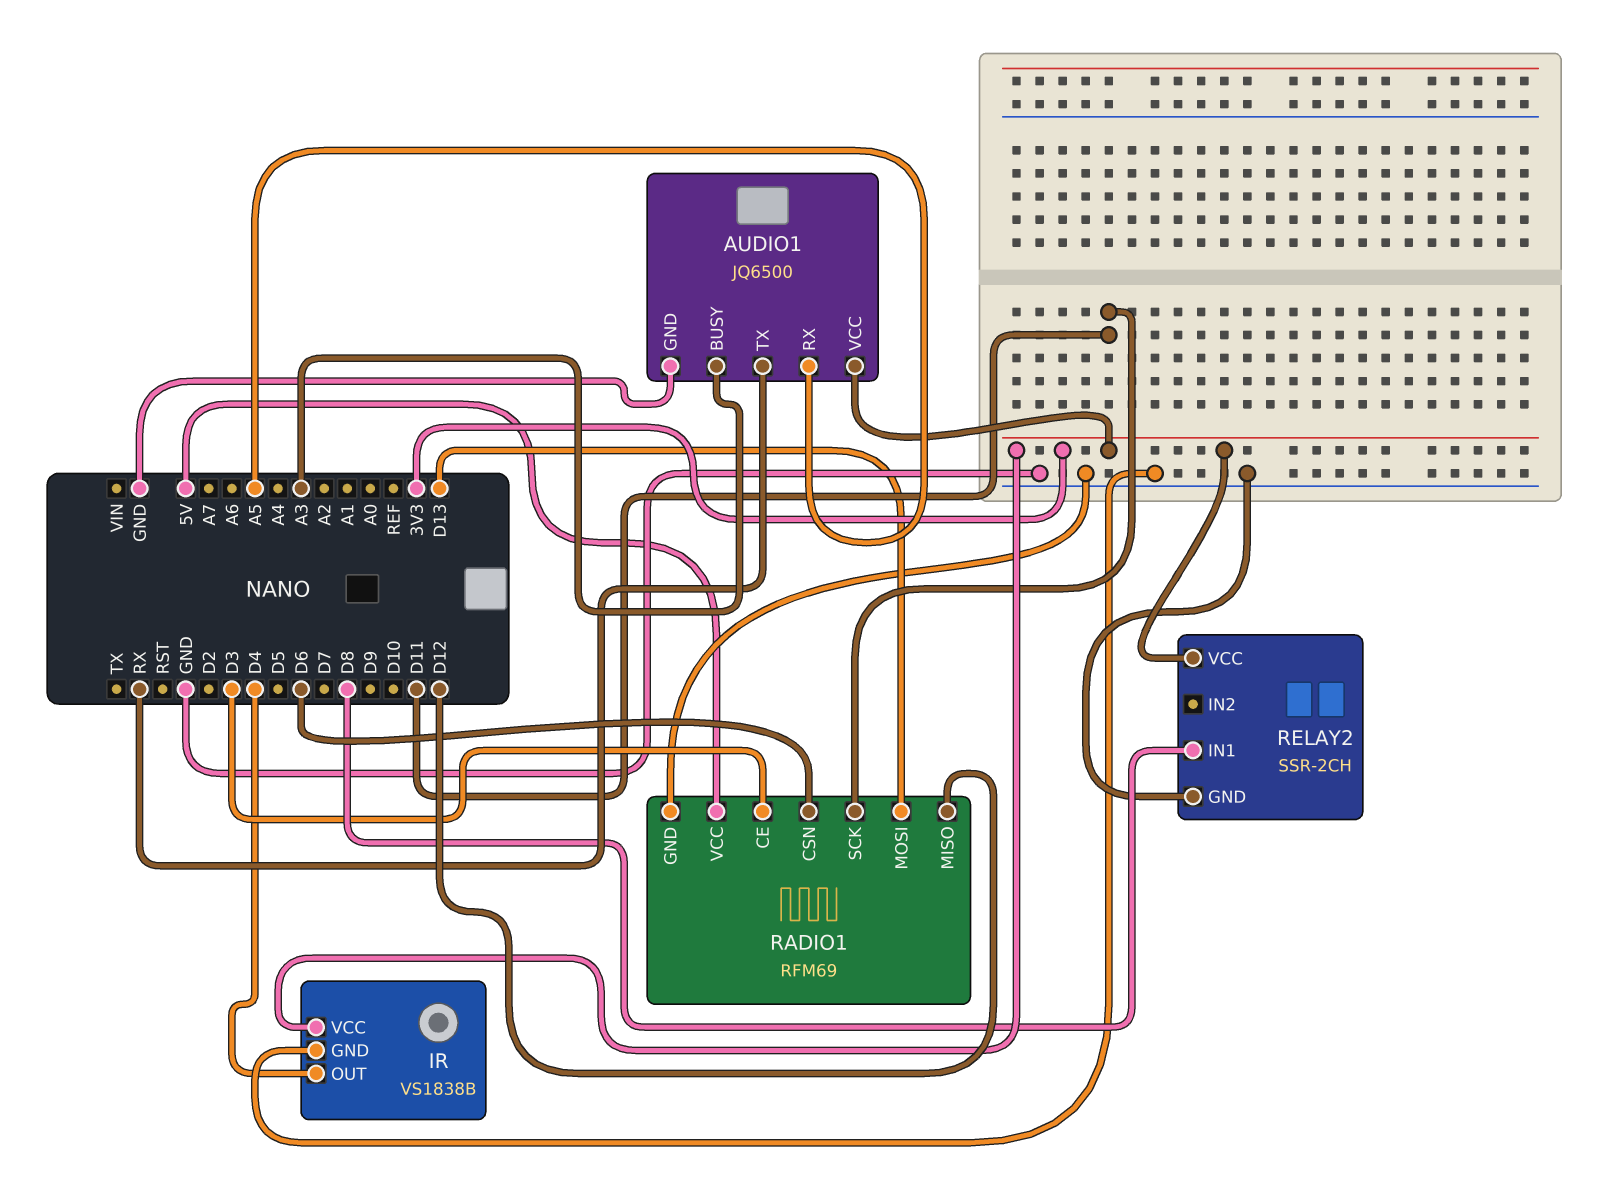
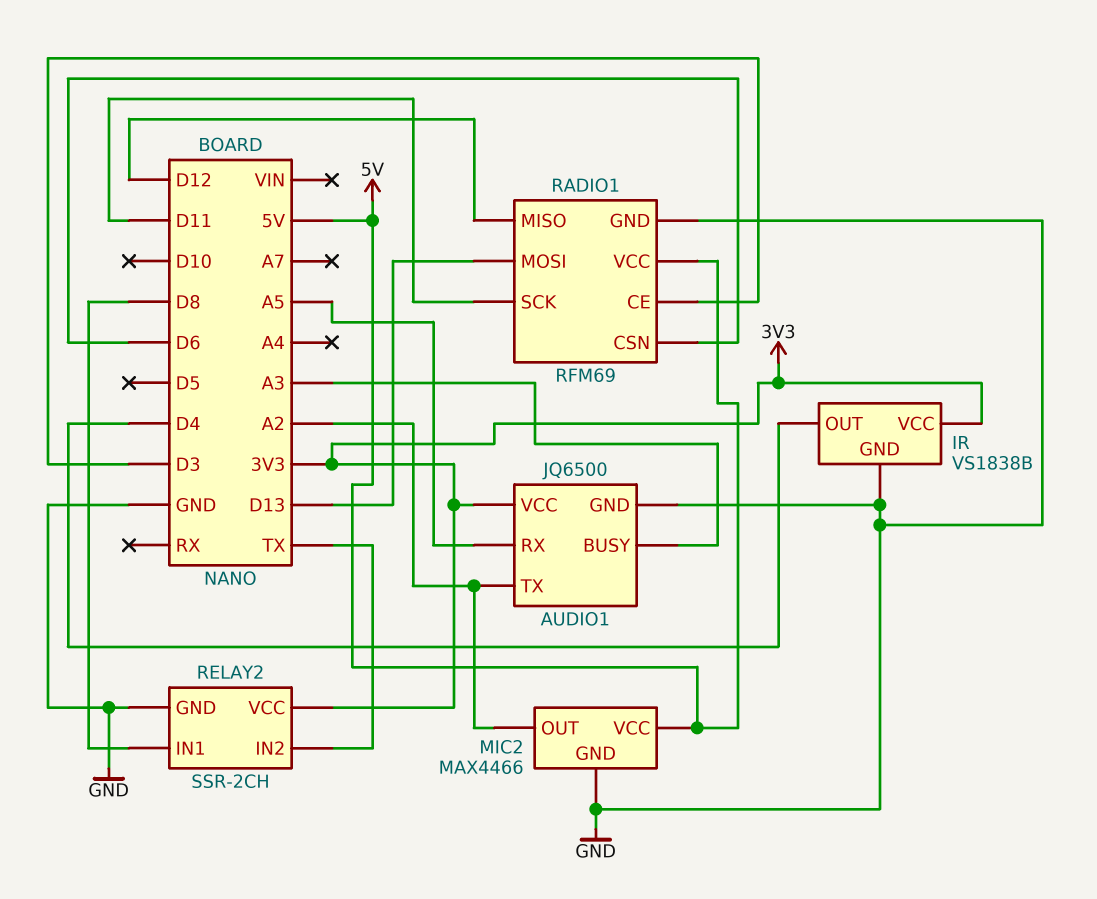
AUDIO1 pin TX: RX -> A2
MIC2: none -> MAX4466
MIC2 pin GND: none -> GND
MIC2 pin OUT: none -> A2
MIC2 pin VCC: none -> 5V
RELAY2 pin IN2: none -> TX

